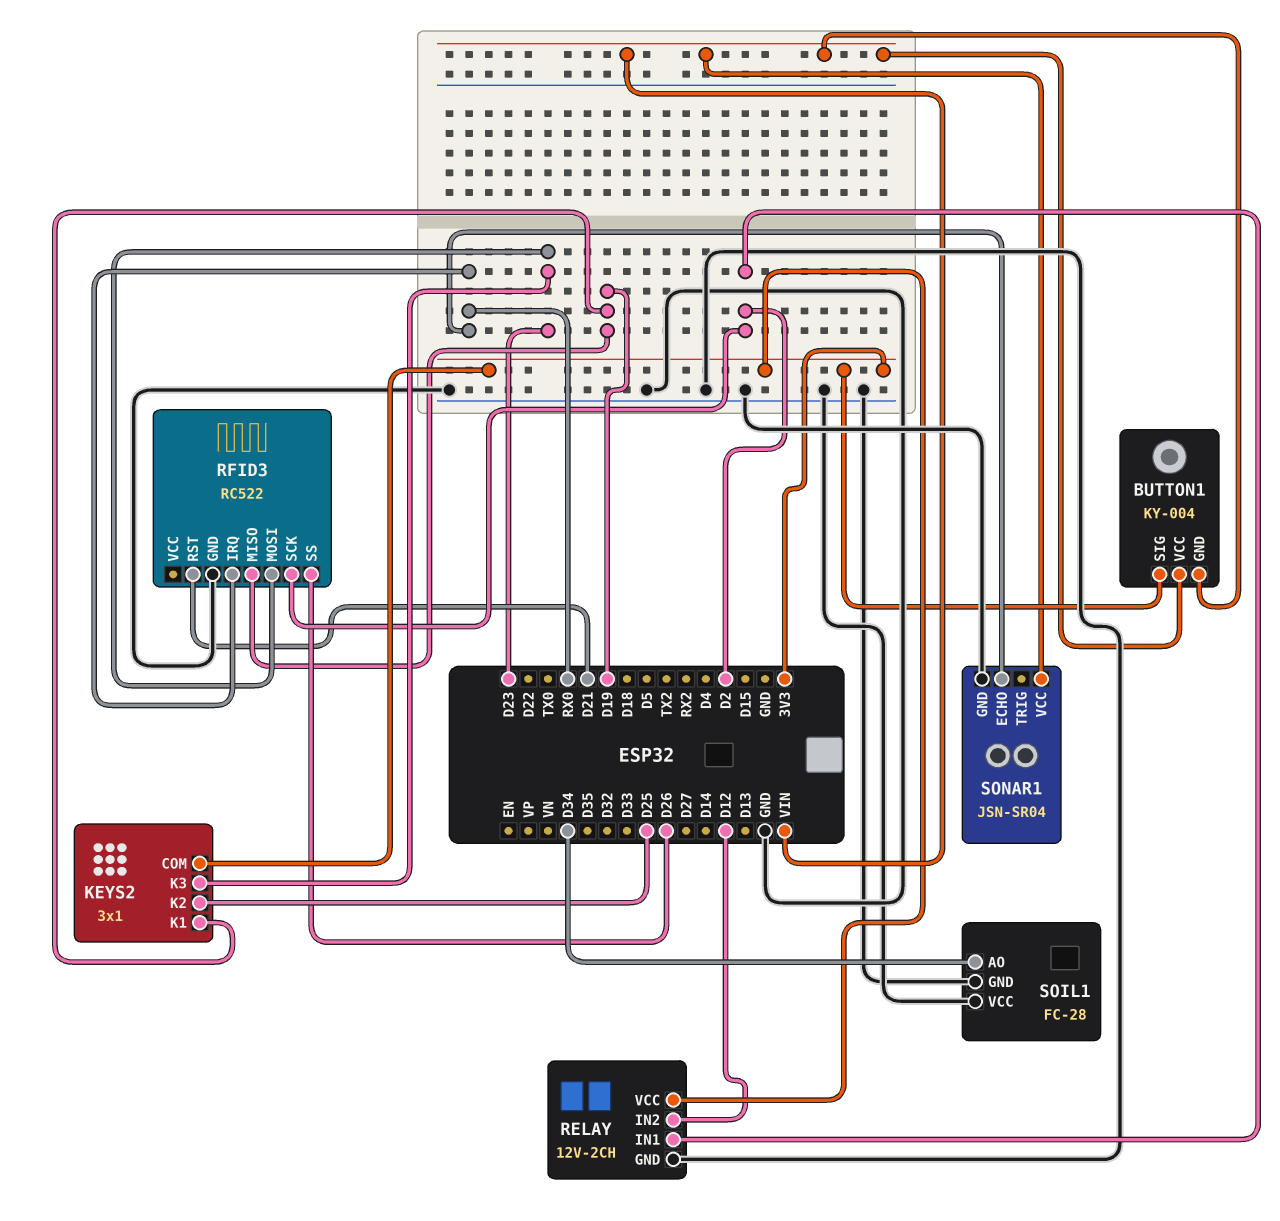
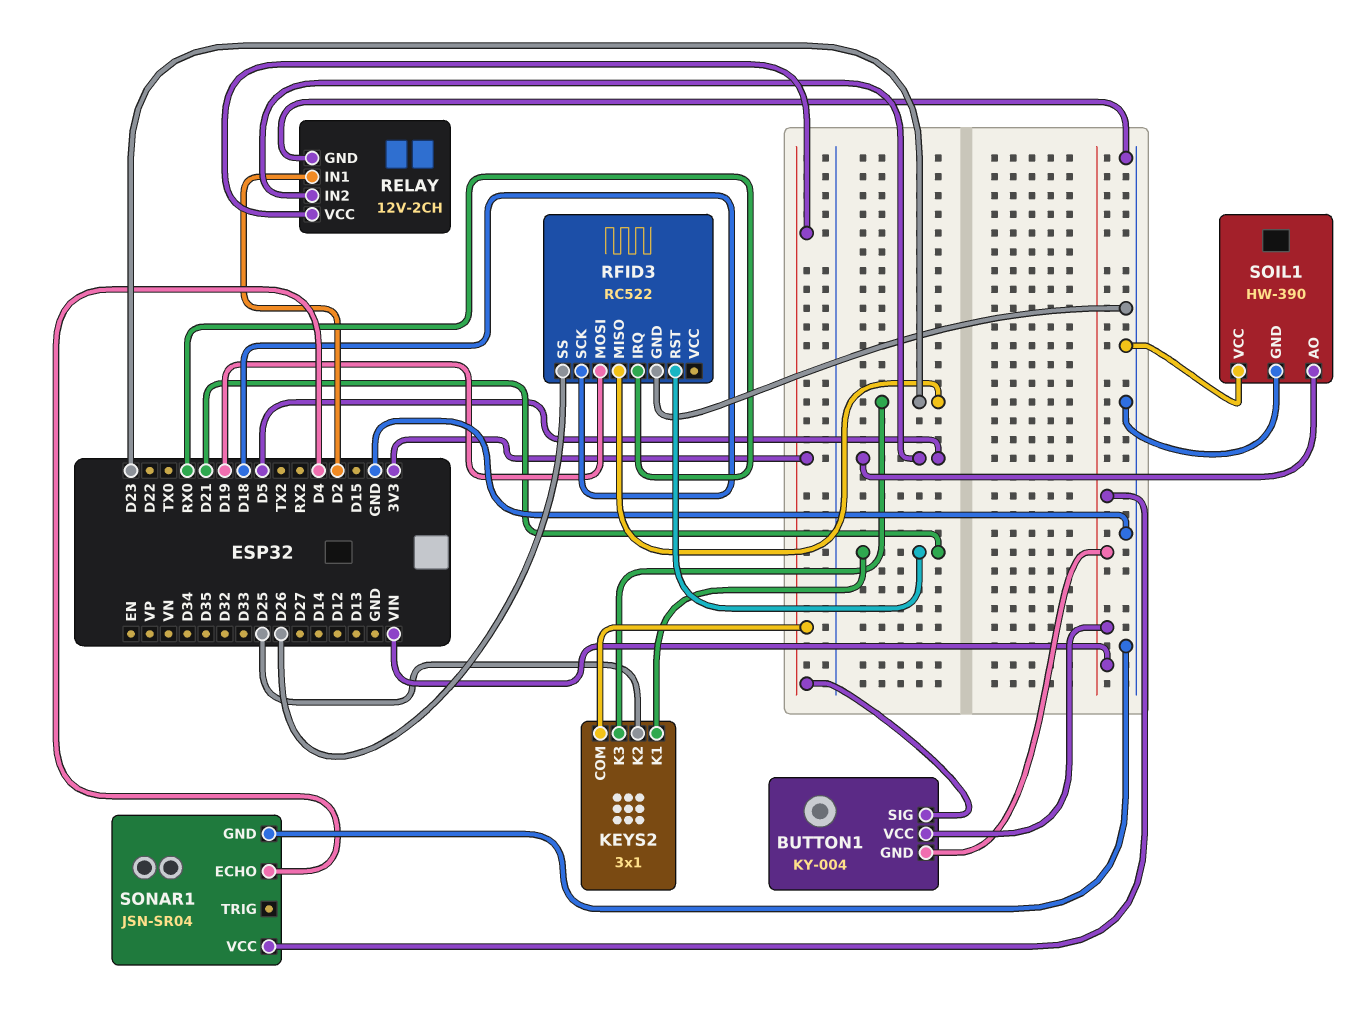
KEYS2 pin K1: D19 -> D21
RELAY pin IN2: D12 -> D5
RFID3 pin MISO: D19 -> D23
RFID3 pin MOSI: D23 -> D19
RFID3 pin SCK: D2 -> D18
SOIL1: FC-28 -> HW-390
SOIL1 pin AO: D34 -> D5
SONAR1 pin ECHO: RX0 -> D4

